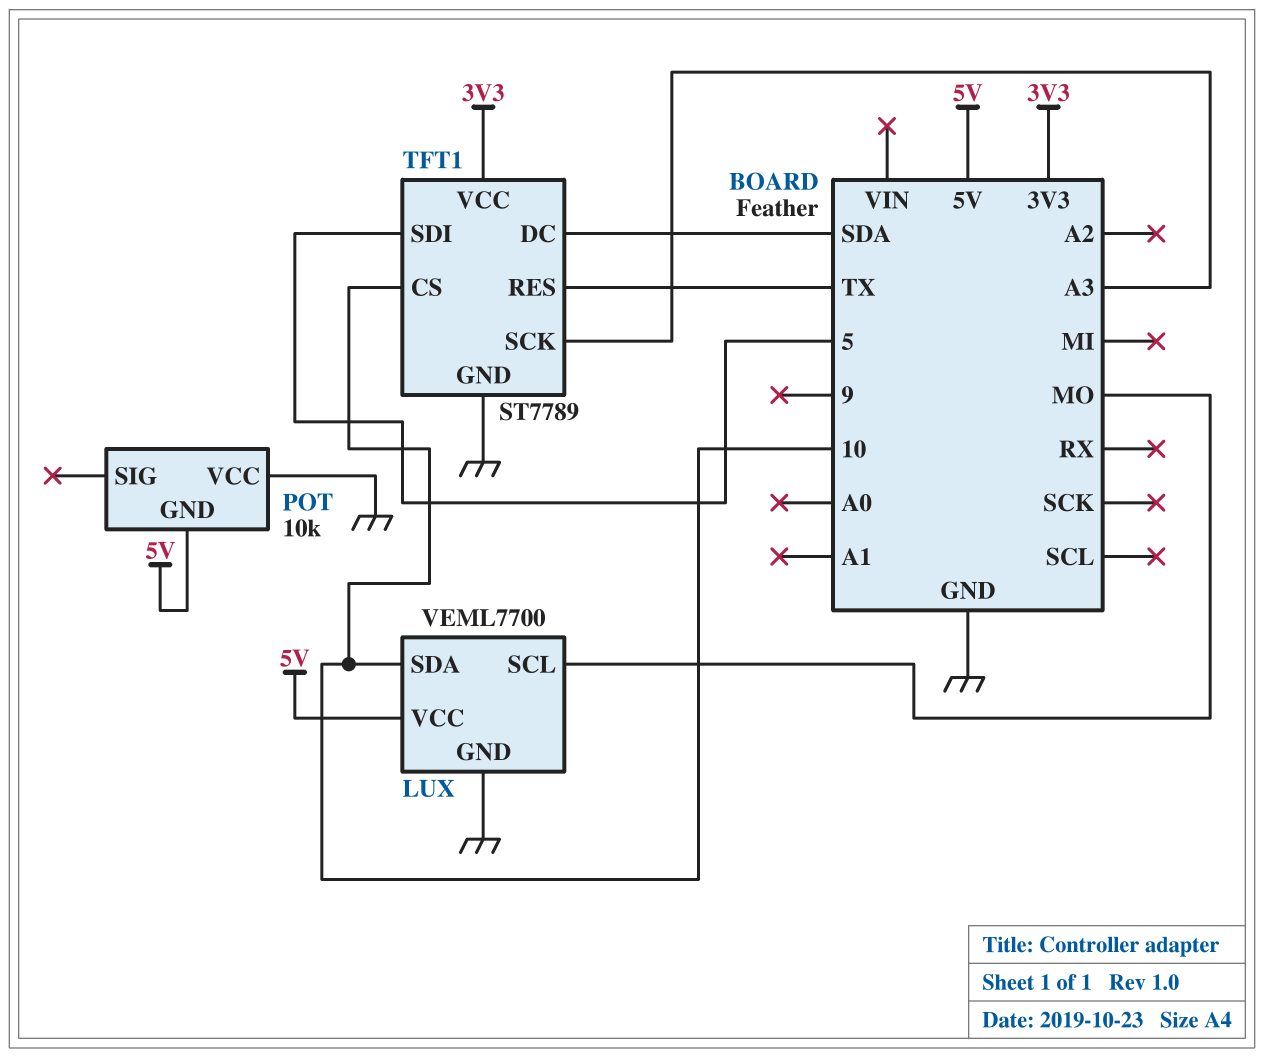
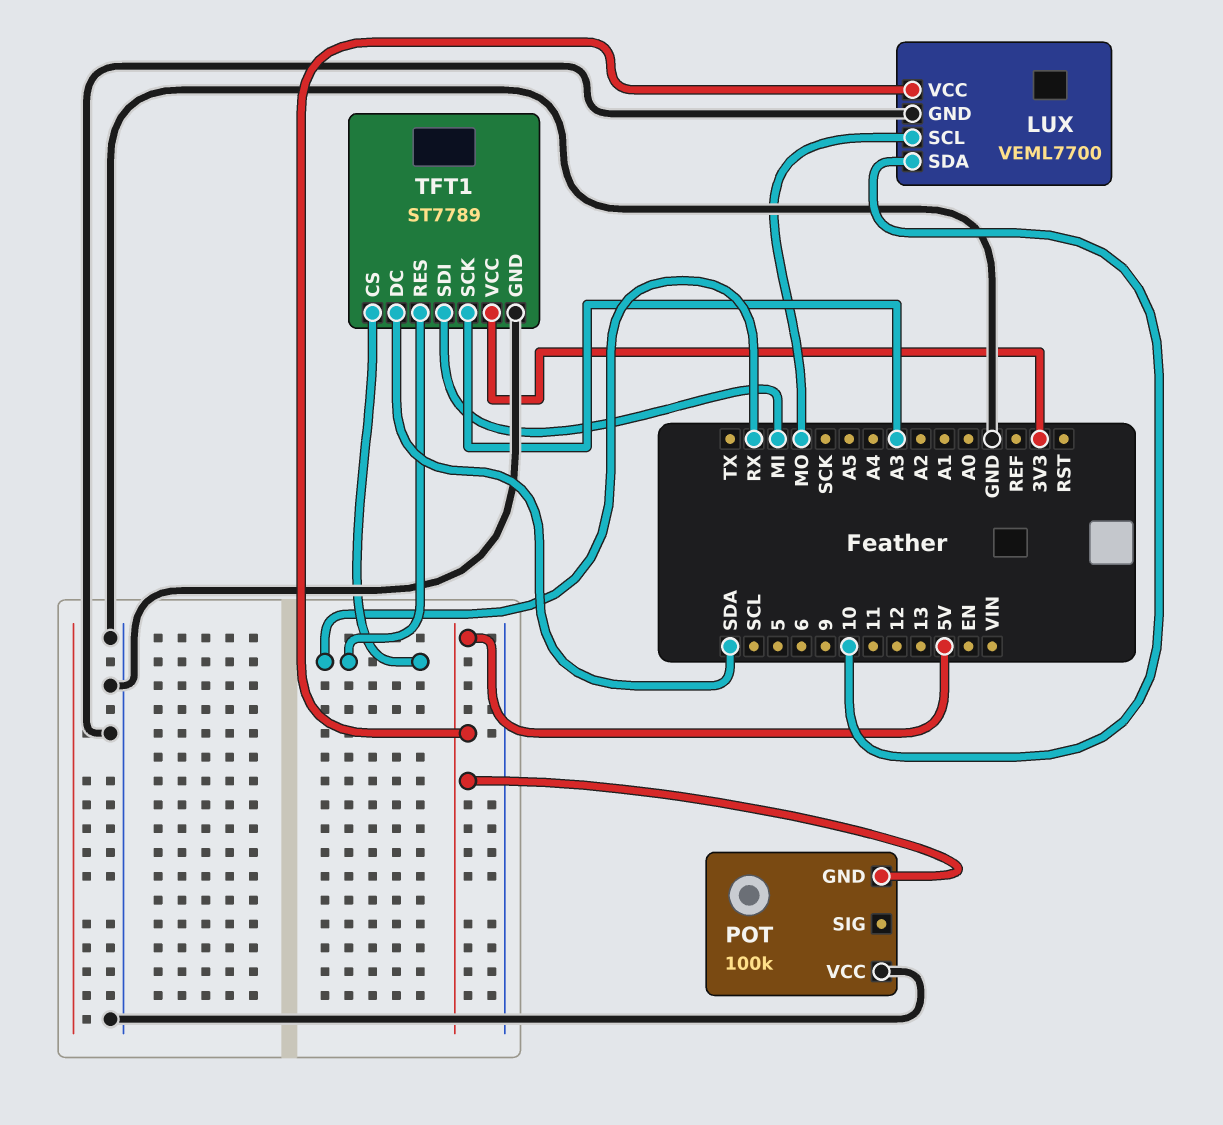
POT: 10k -> 100k
TFT1 pin CS: 10 -> RX
TFT1 pin RES: TX -> RX
TFT1 pin SDI: 5 -> MI

